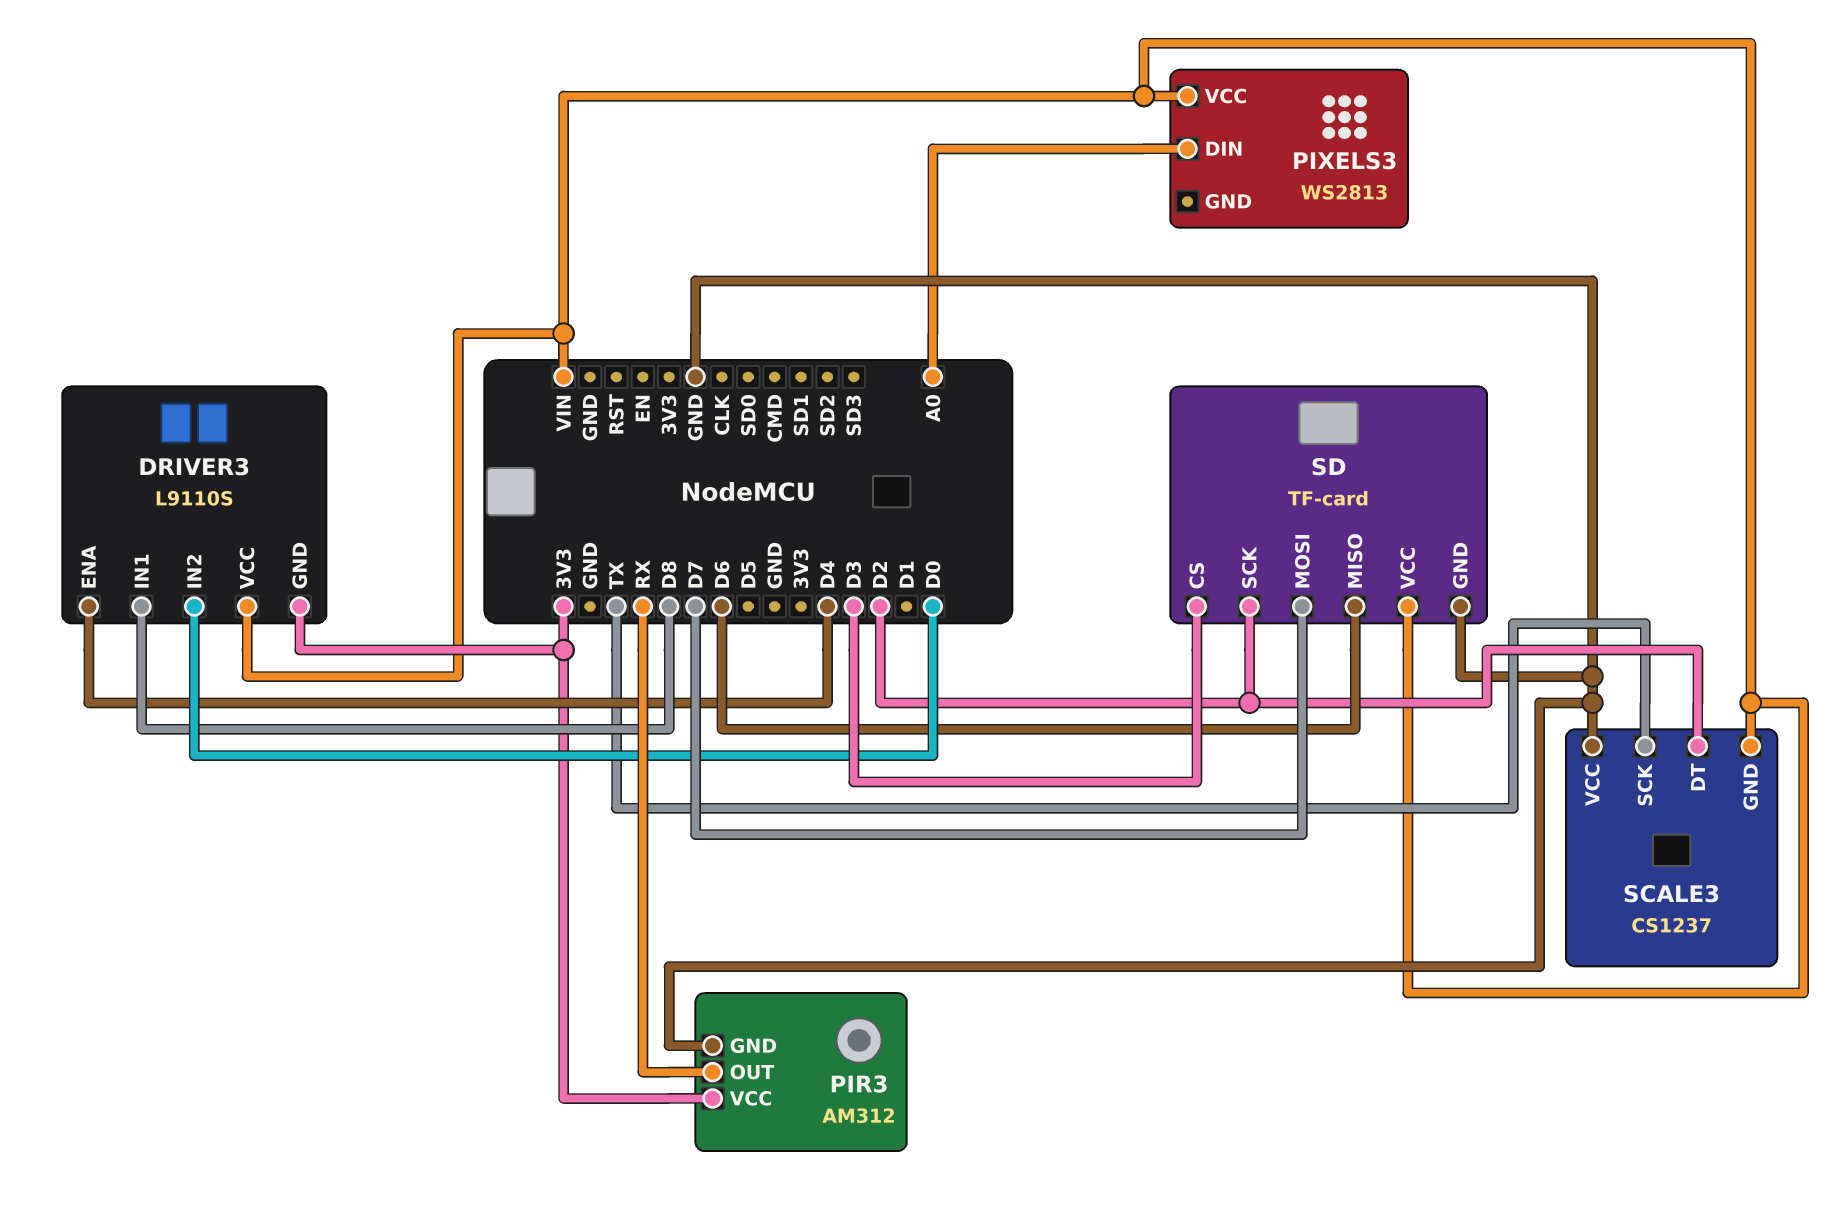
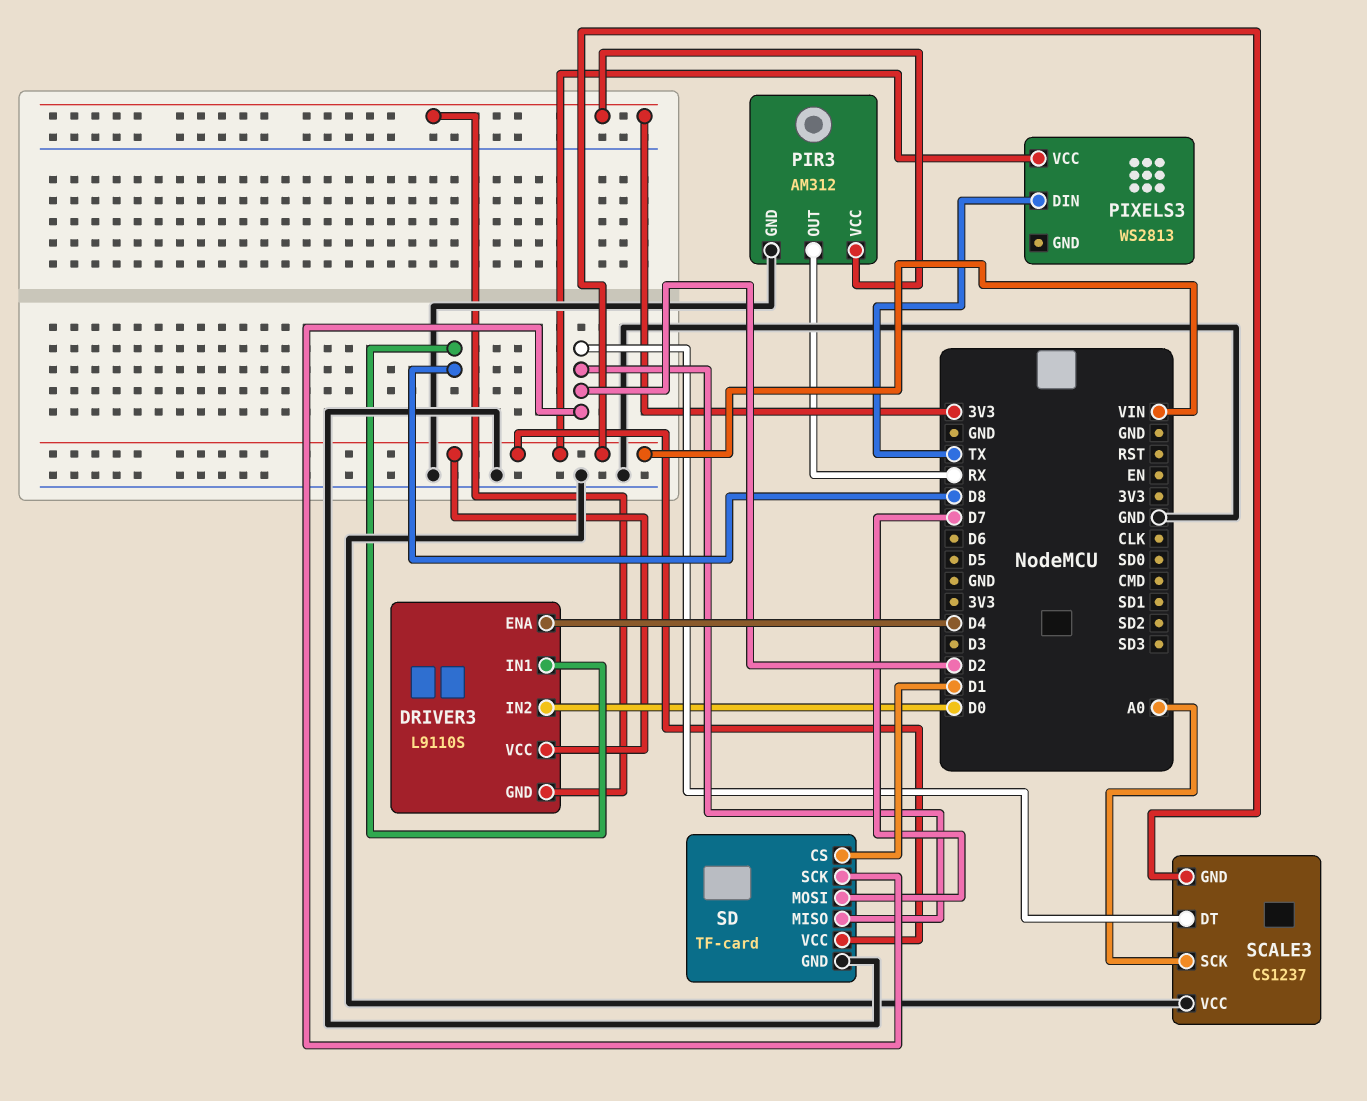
PIXELS3 pin DIN: A0 -> TX
SCALE3 pin SCK: TX -> A0
SD pin CS: D3 -> D1
SD pin MISO: D6 -> D2

